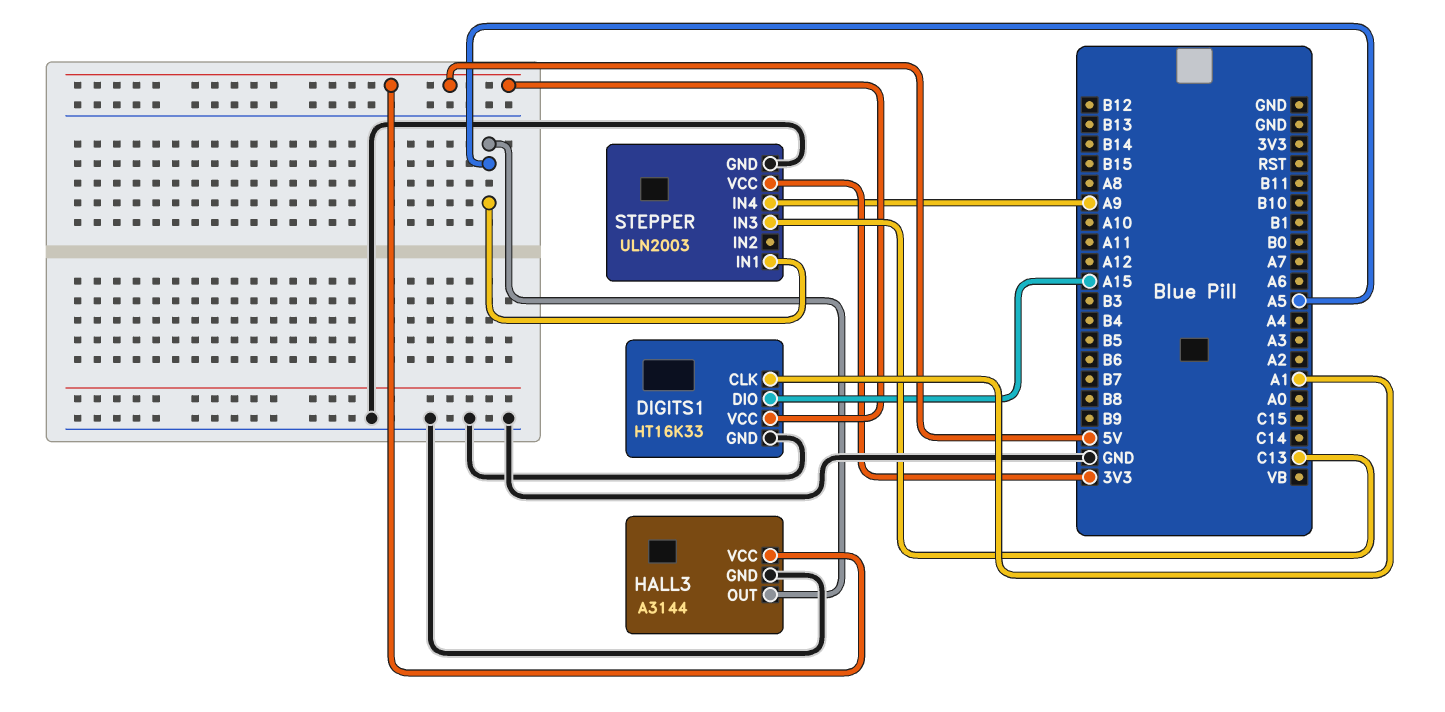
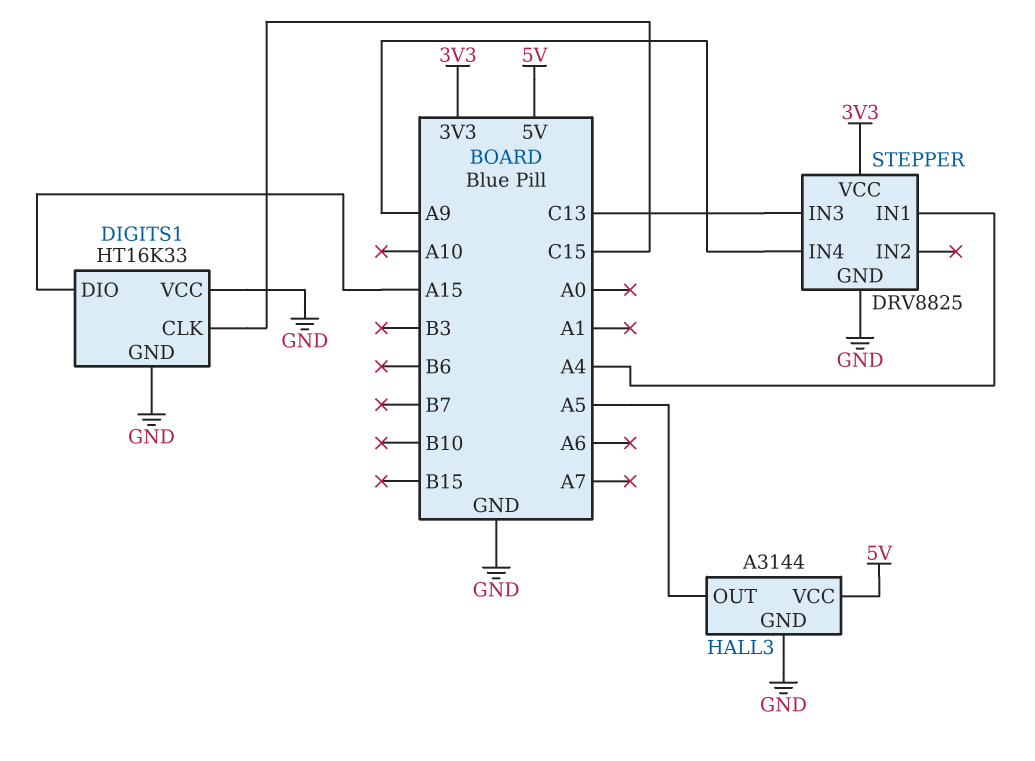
DIGITS1 pin CLK: A1 -> C15
DIGITS1 pin VCC: 5V -> GND
STEPPER: ULN2003 -> DRV8825
STEPPER pin IN1: A5 -> A4

